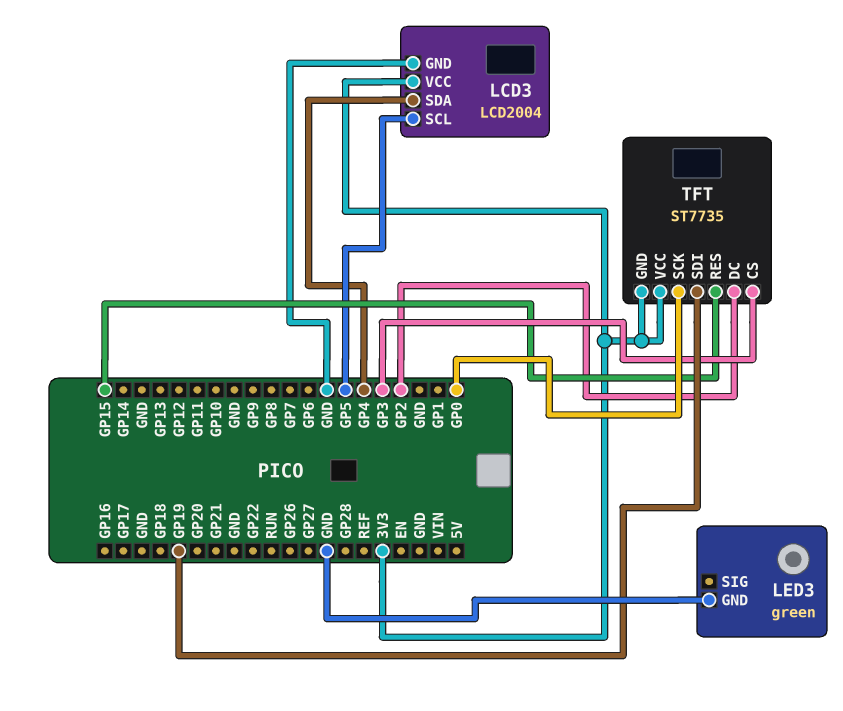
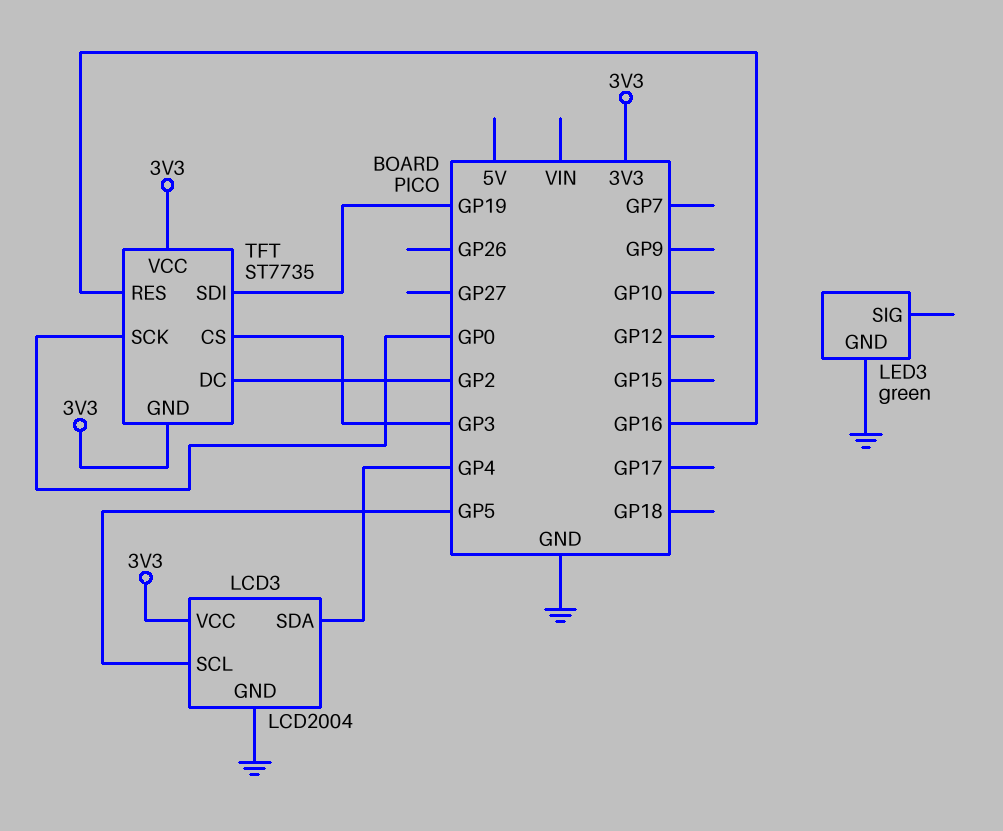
TFT pin RES: GP15 -> GP16

